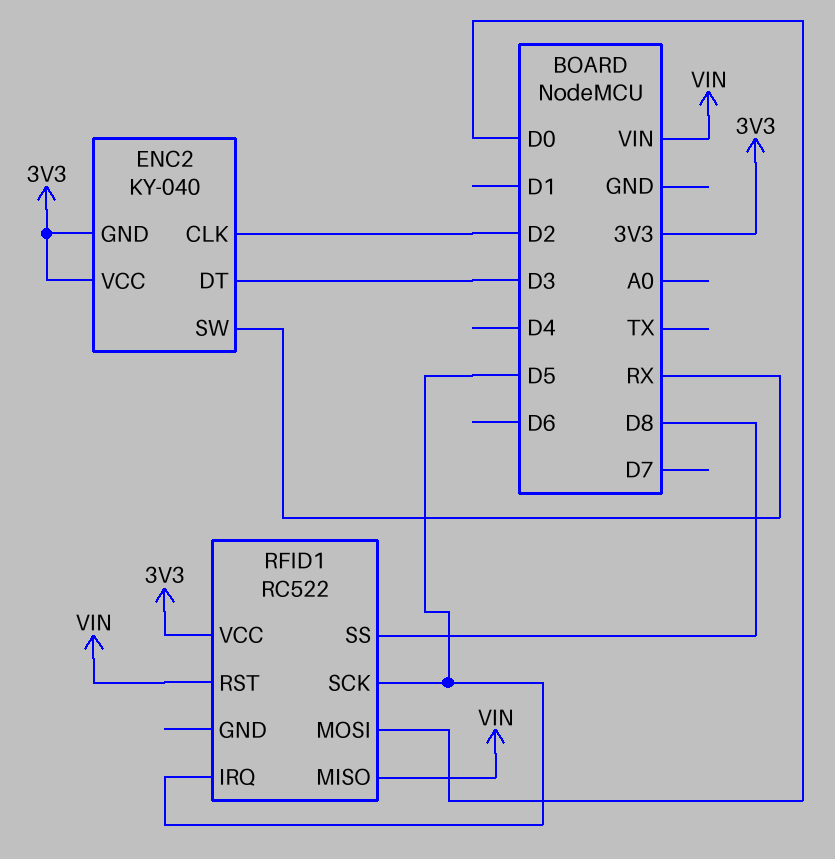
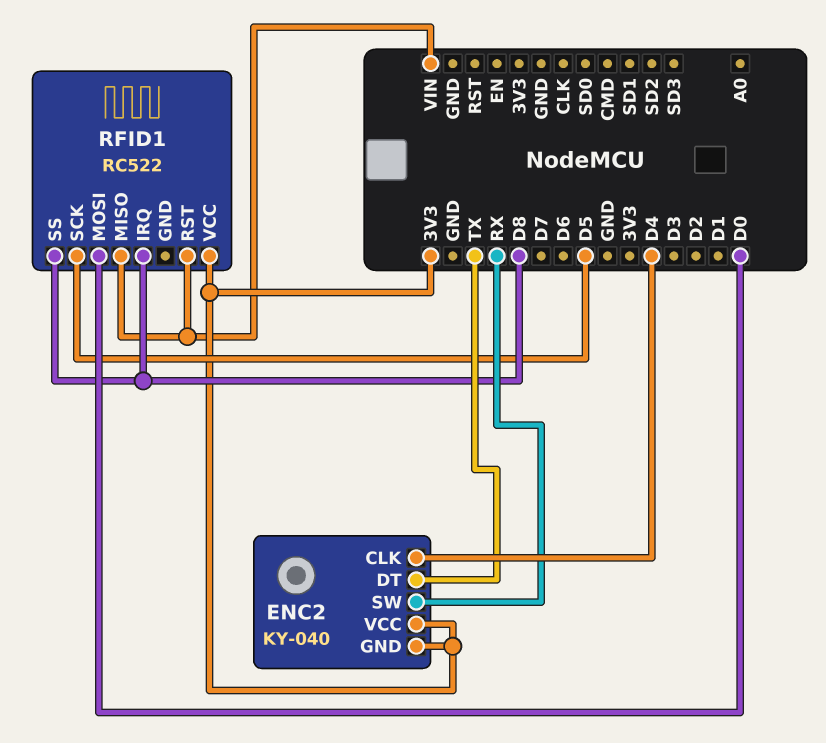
ENC2 pin CLK: D2 -> D4
ENC2 pin DT: D3 -> TX
RFID1 pin IRQ: D5 -> D8

